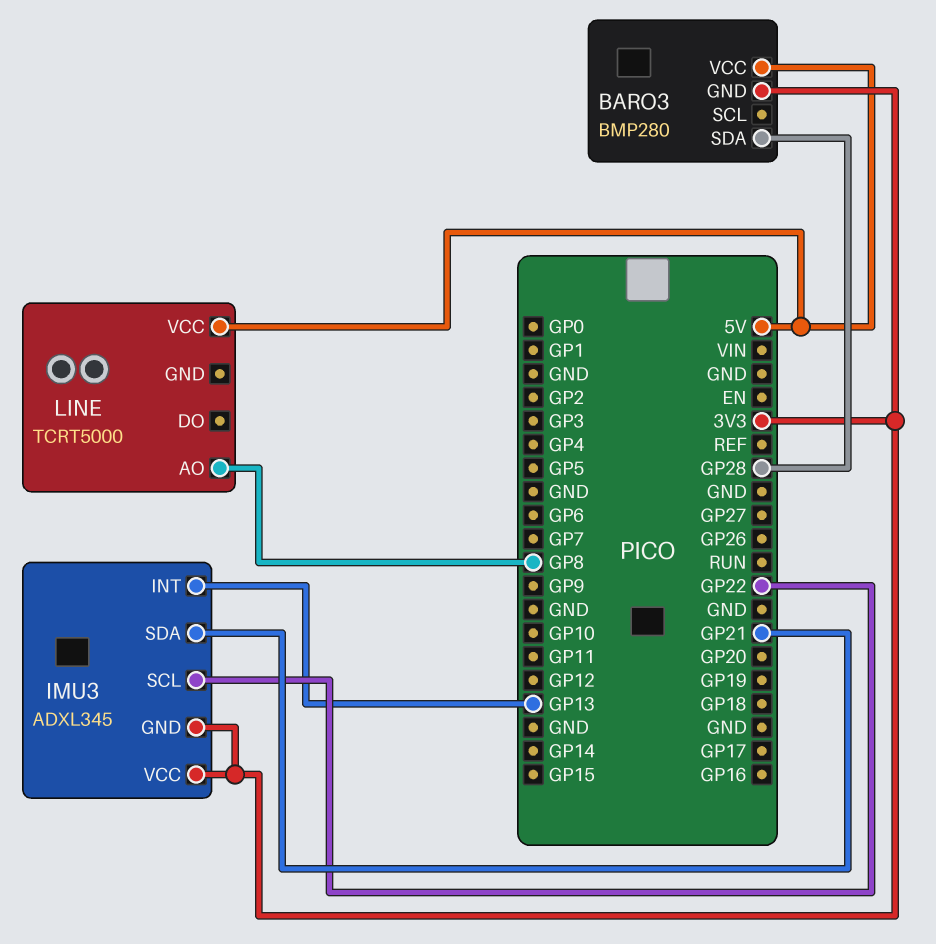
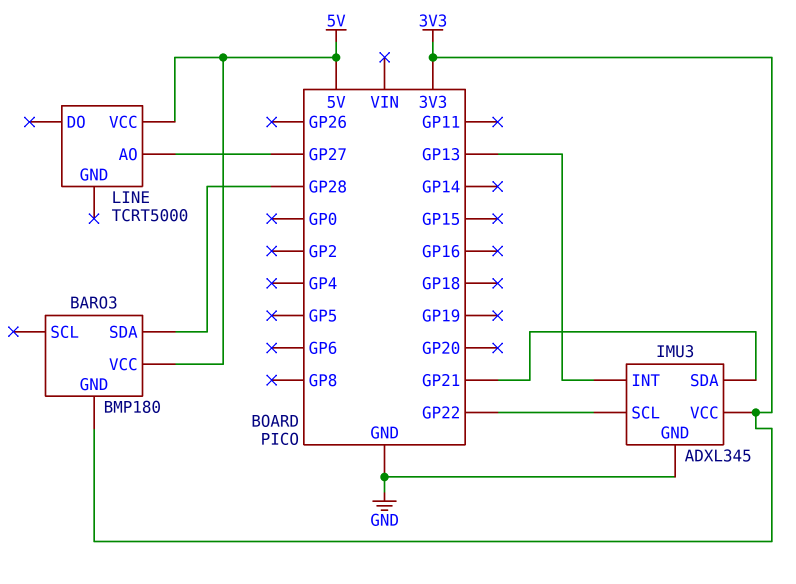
BARO3: BMP280 -> BMP180
IMU3 pin GND: 3V3 -> GND
LINE pin AO: GP8 -> GP27

